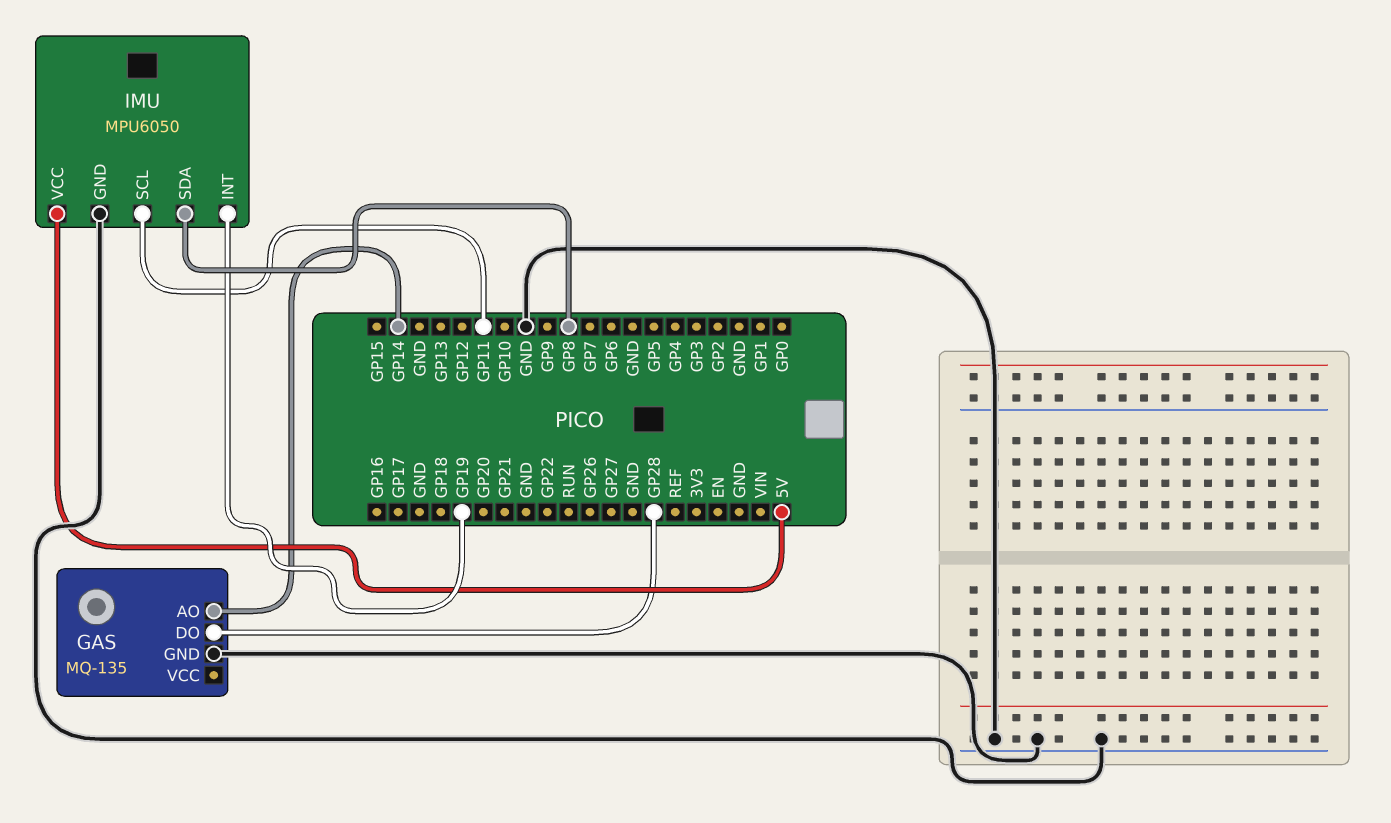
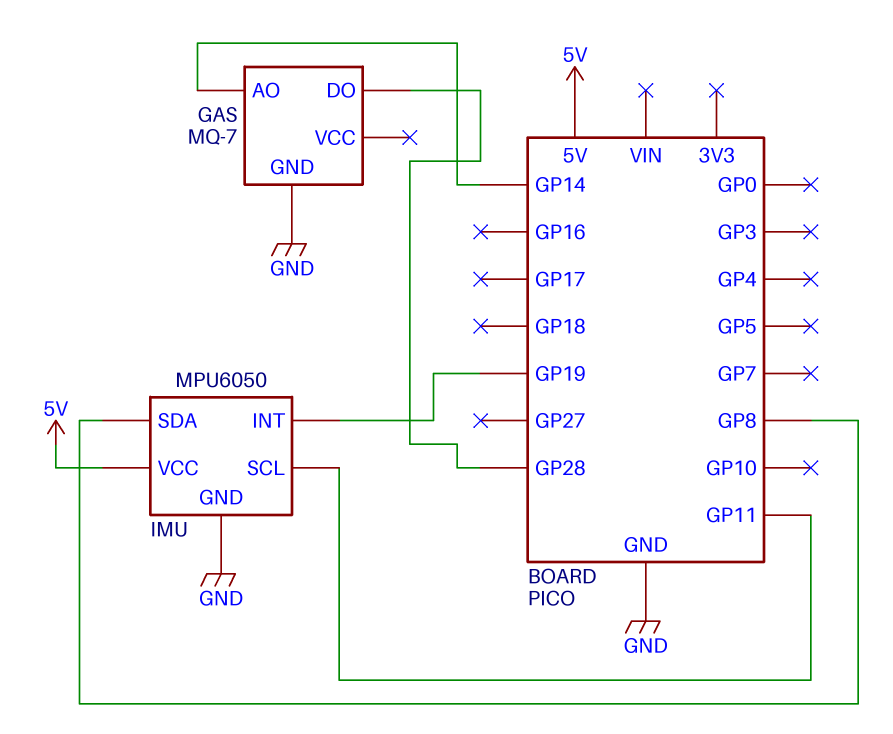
GAS: MQ-135 -> MQ-7

